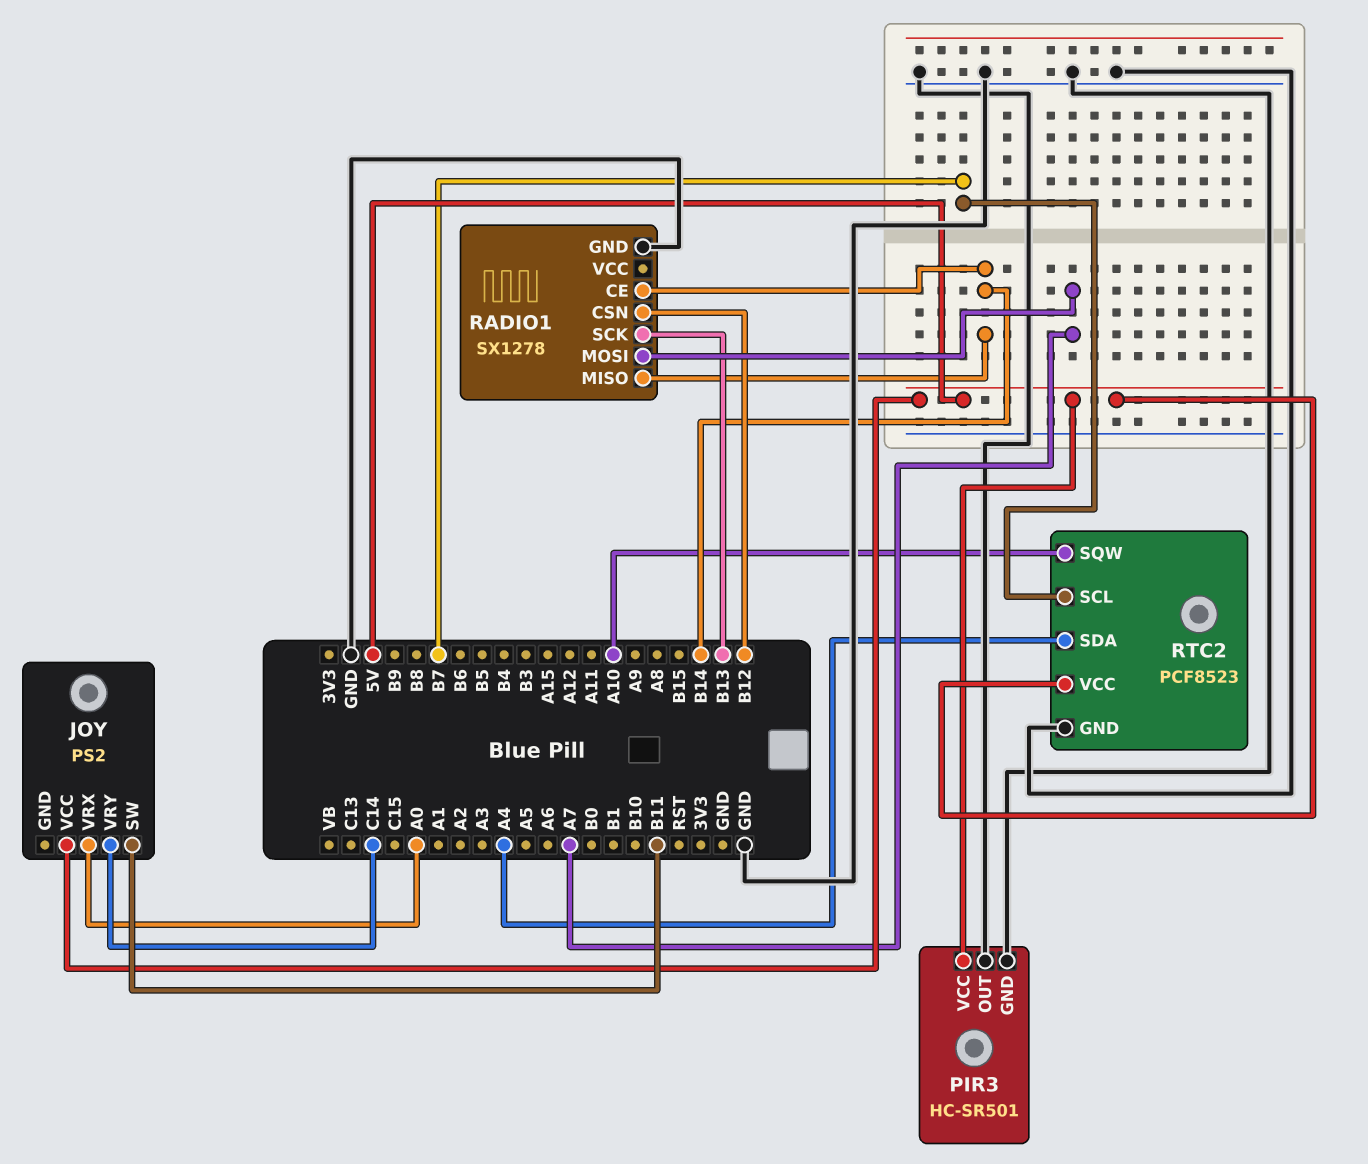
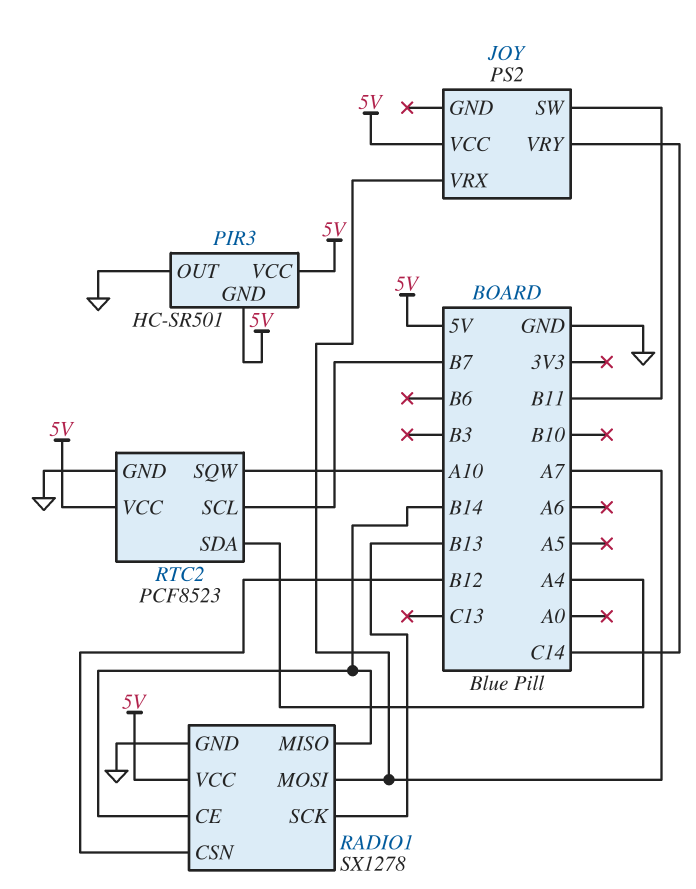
JOY pin VRX: A0 -> A7
PIR3 pin GND: GND -> 5V
RADIO1 pin VCC: none -> 5V

